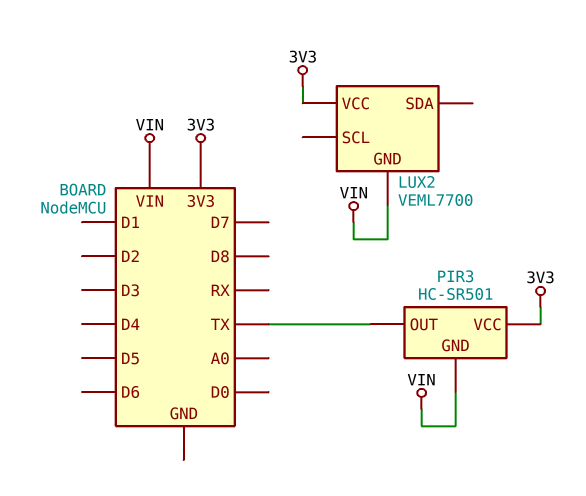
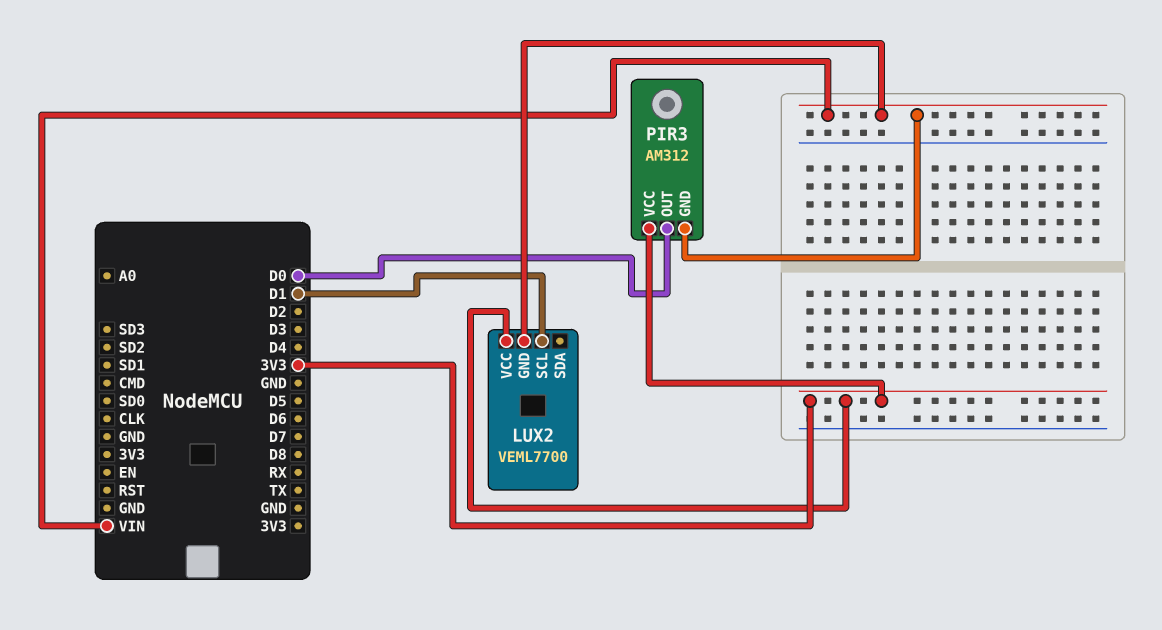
LUX2 pin SCL: none -> D1
PIR3: HC-SR501 -> AM312
PIR3 pin OUT: TX -> D0

